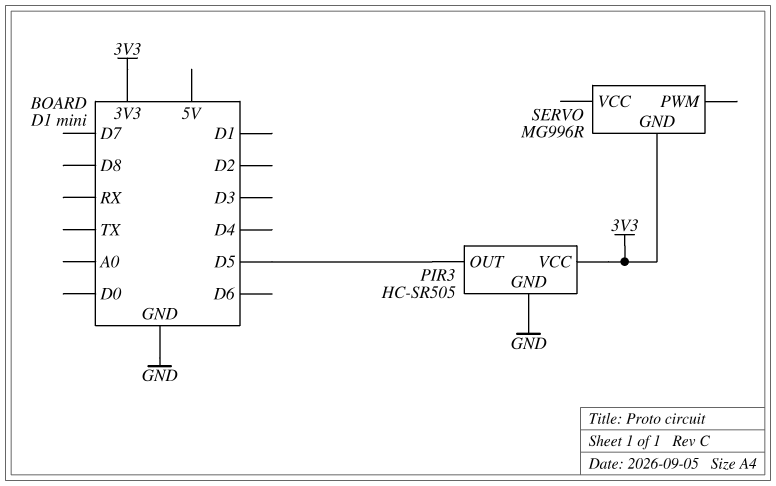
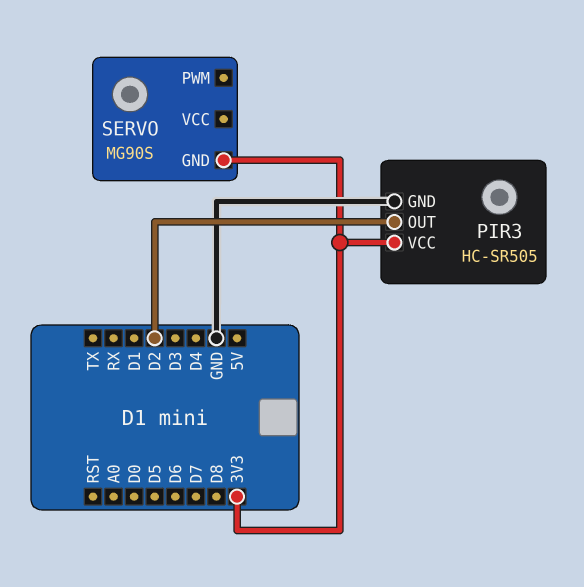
PIR3 pin OUT: D5 -> D2
SERVO: MG996R -> MG90S

